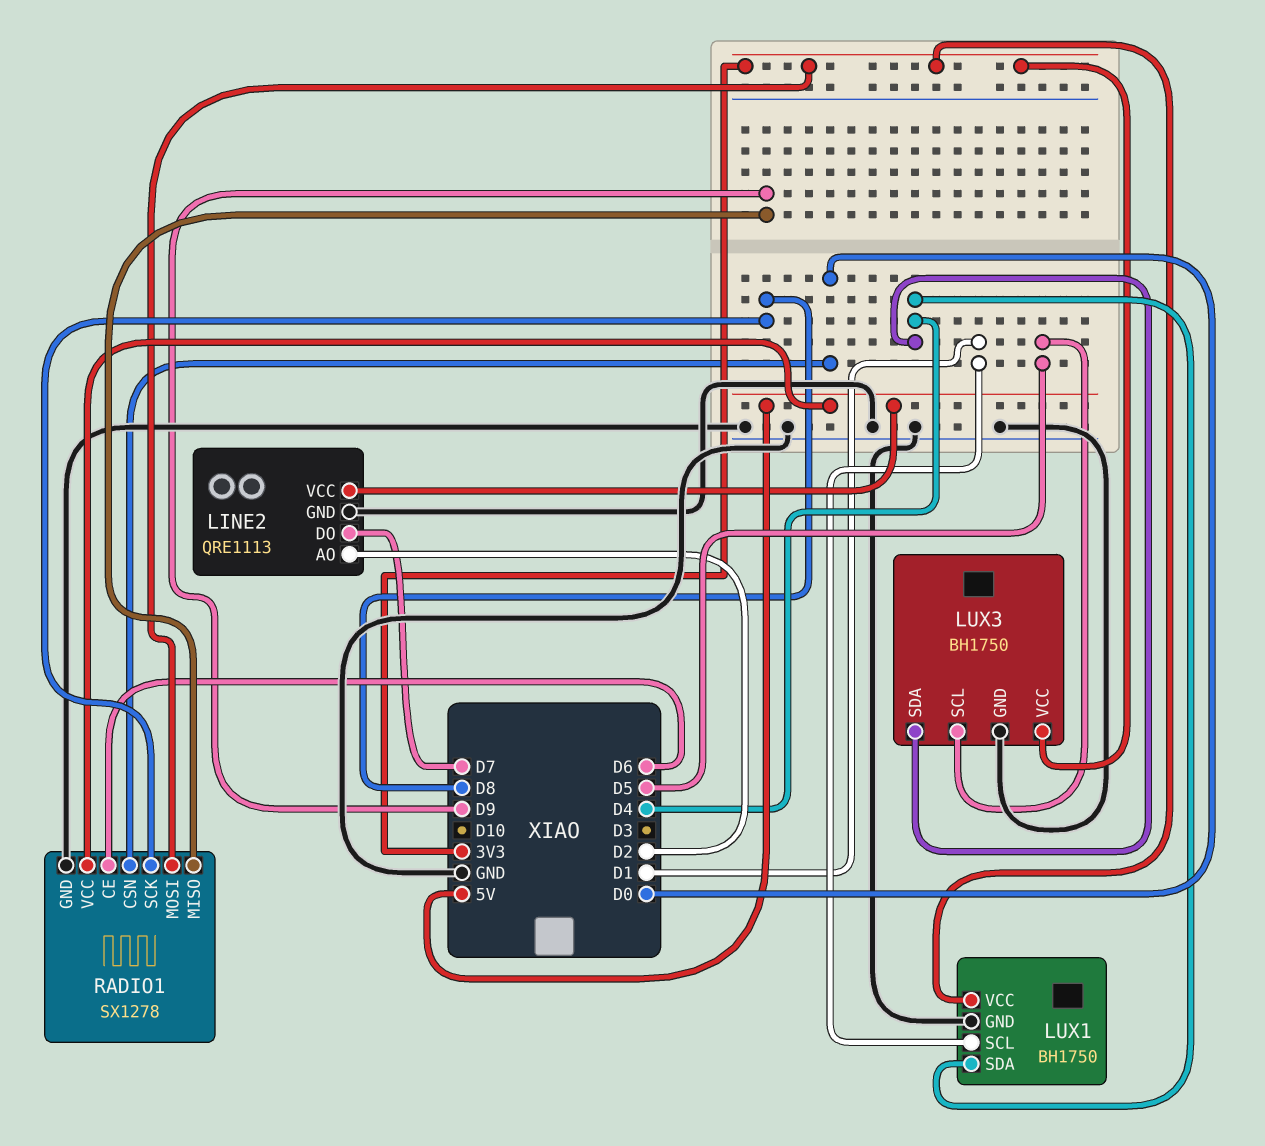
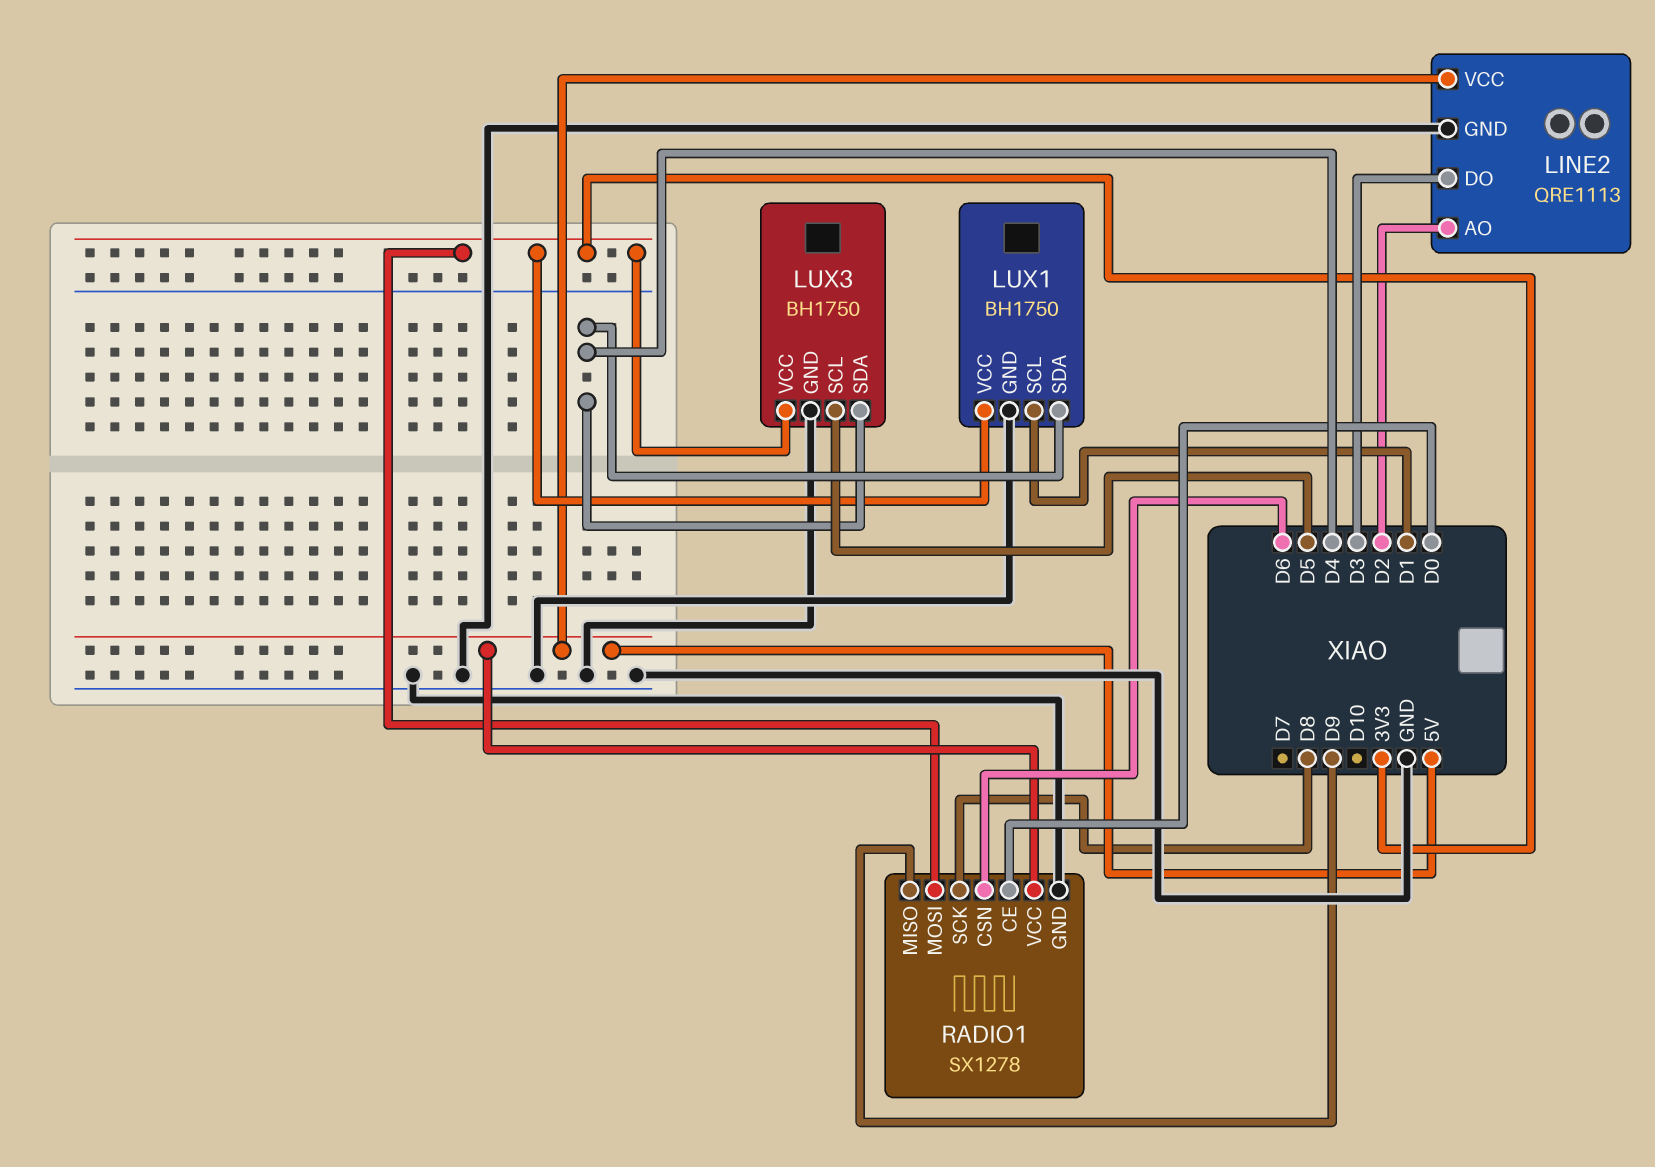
LINE2 pin DO: D7 -> D3
RADIO1 pin CE: D6 -> D0
RADIO1 pin CSN: D0 -> D6

